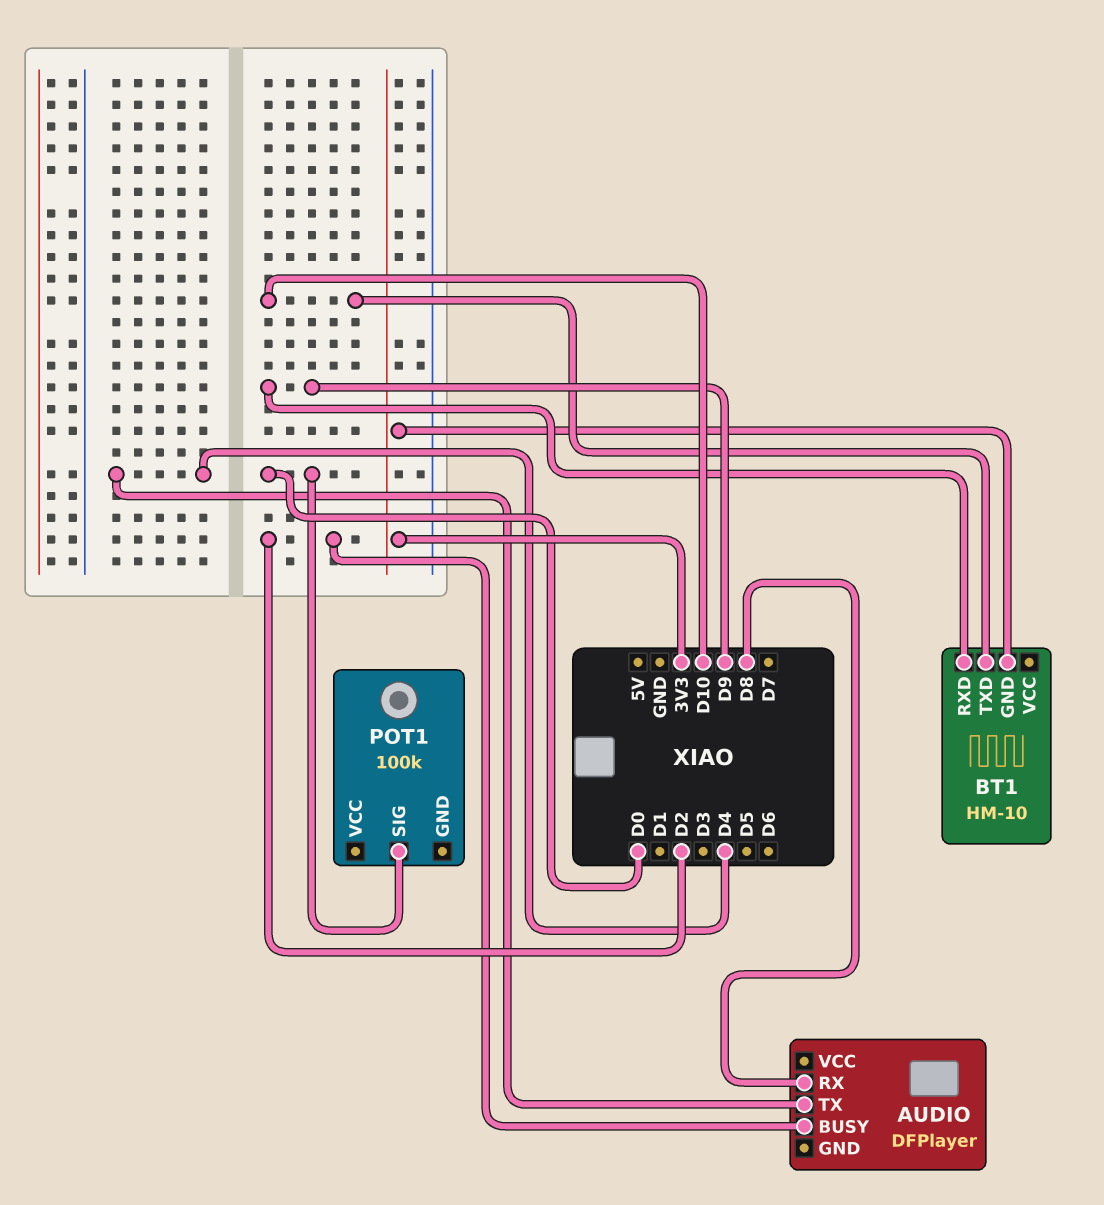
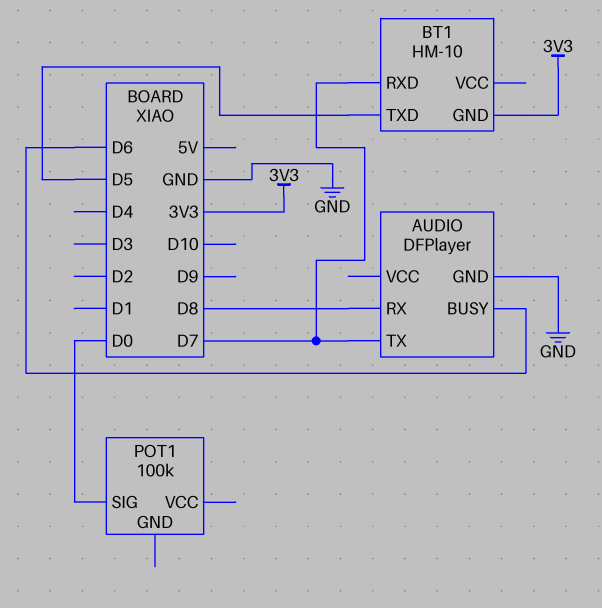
AUDIO pin BUSY: D2 -> D6
AUDIO pin GND: none -> GND
AUDIO pin TX: D4 -> D7
BT1 pin RXD: D9 -> D7
BT1 pin TXD: D10 -> D5

